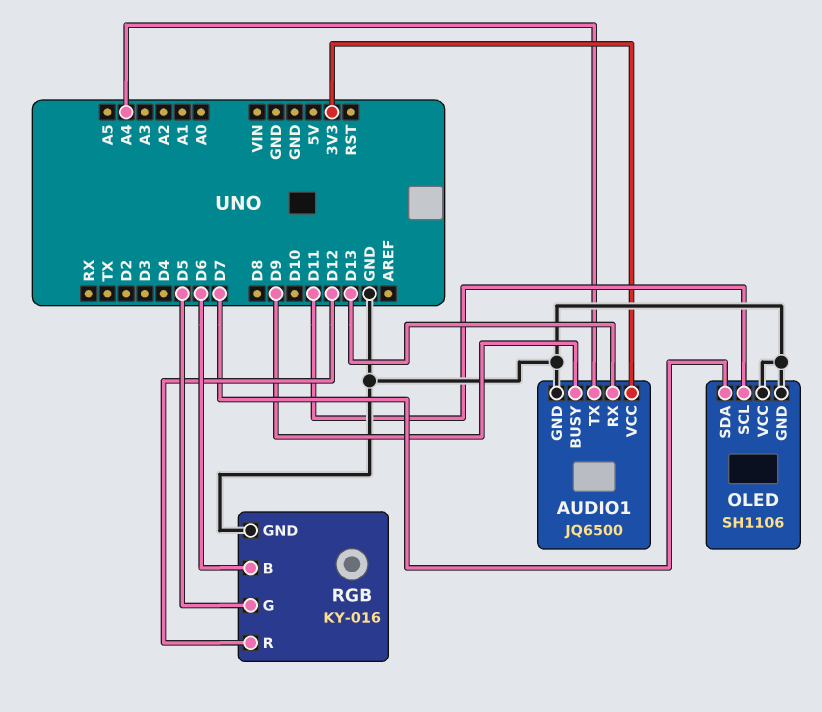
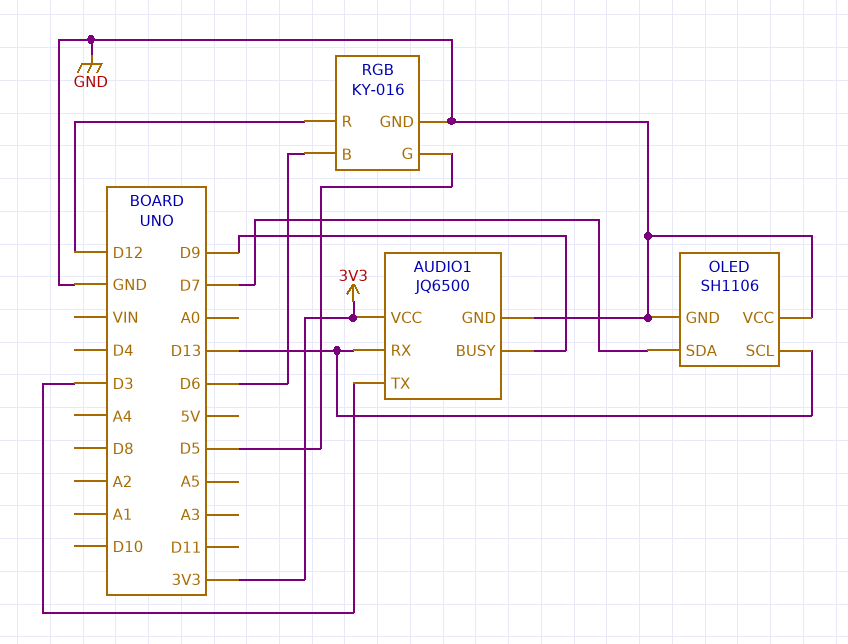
AUDIO1 pin TX: A4 -> D3
OLED pin SCL: D11 -> D13

